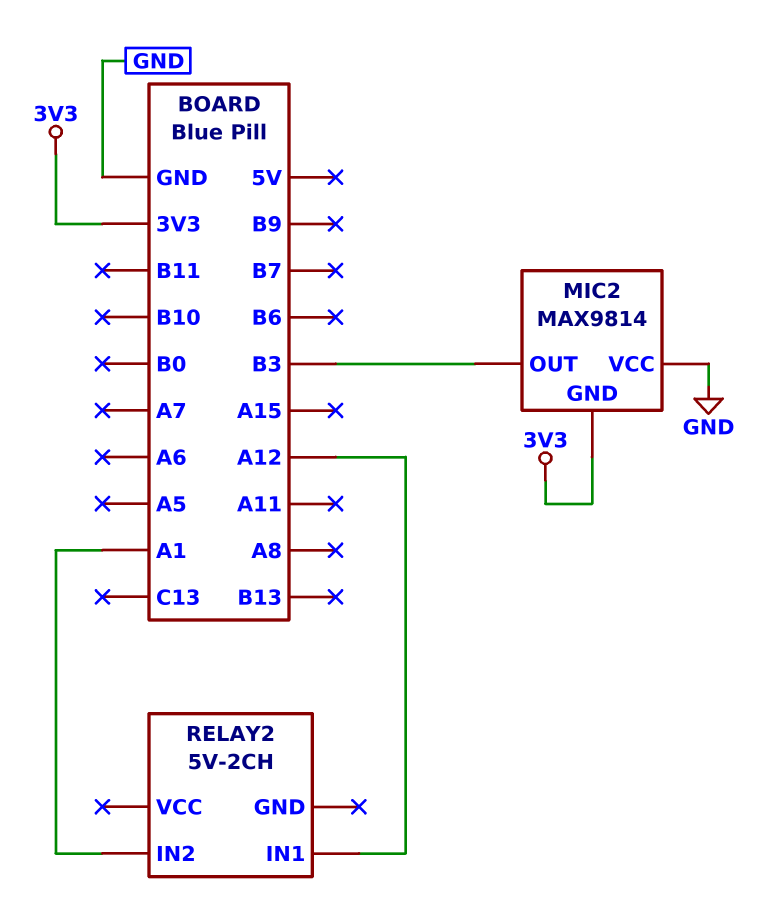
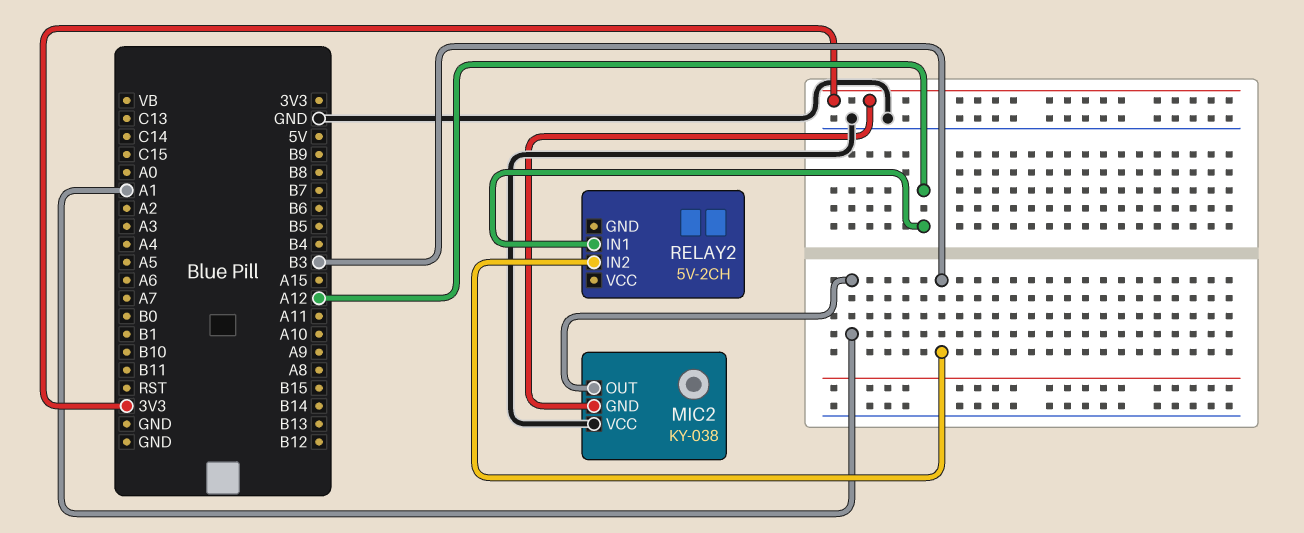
MIC2: MAX9814 -> KY-038
MIC2 pin OUT: B3 -> A1
RELAY2 pin IN2: A1 -> B3

